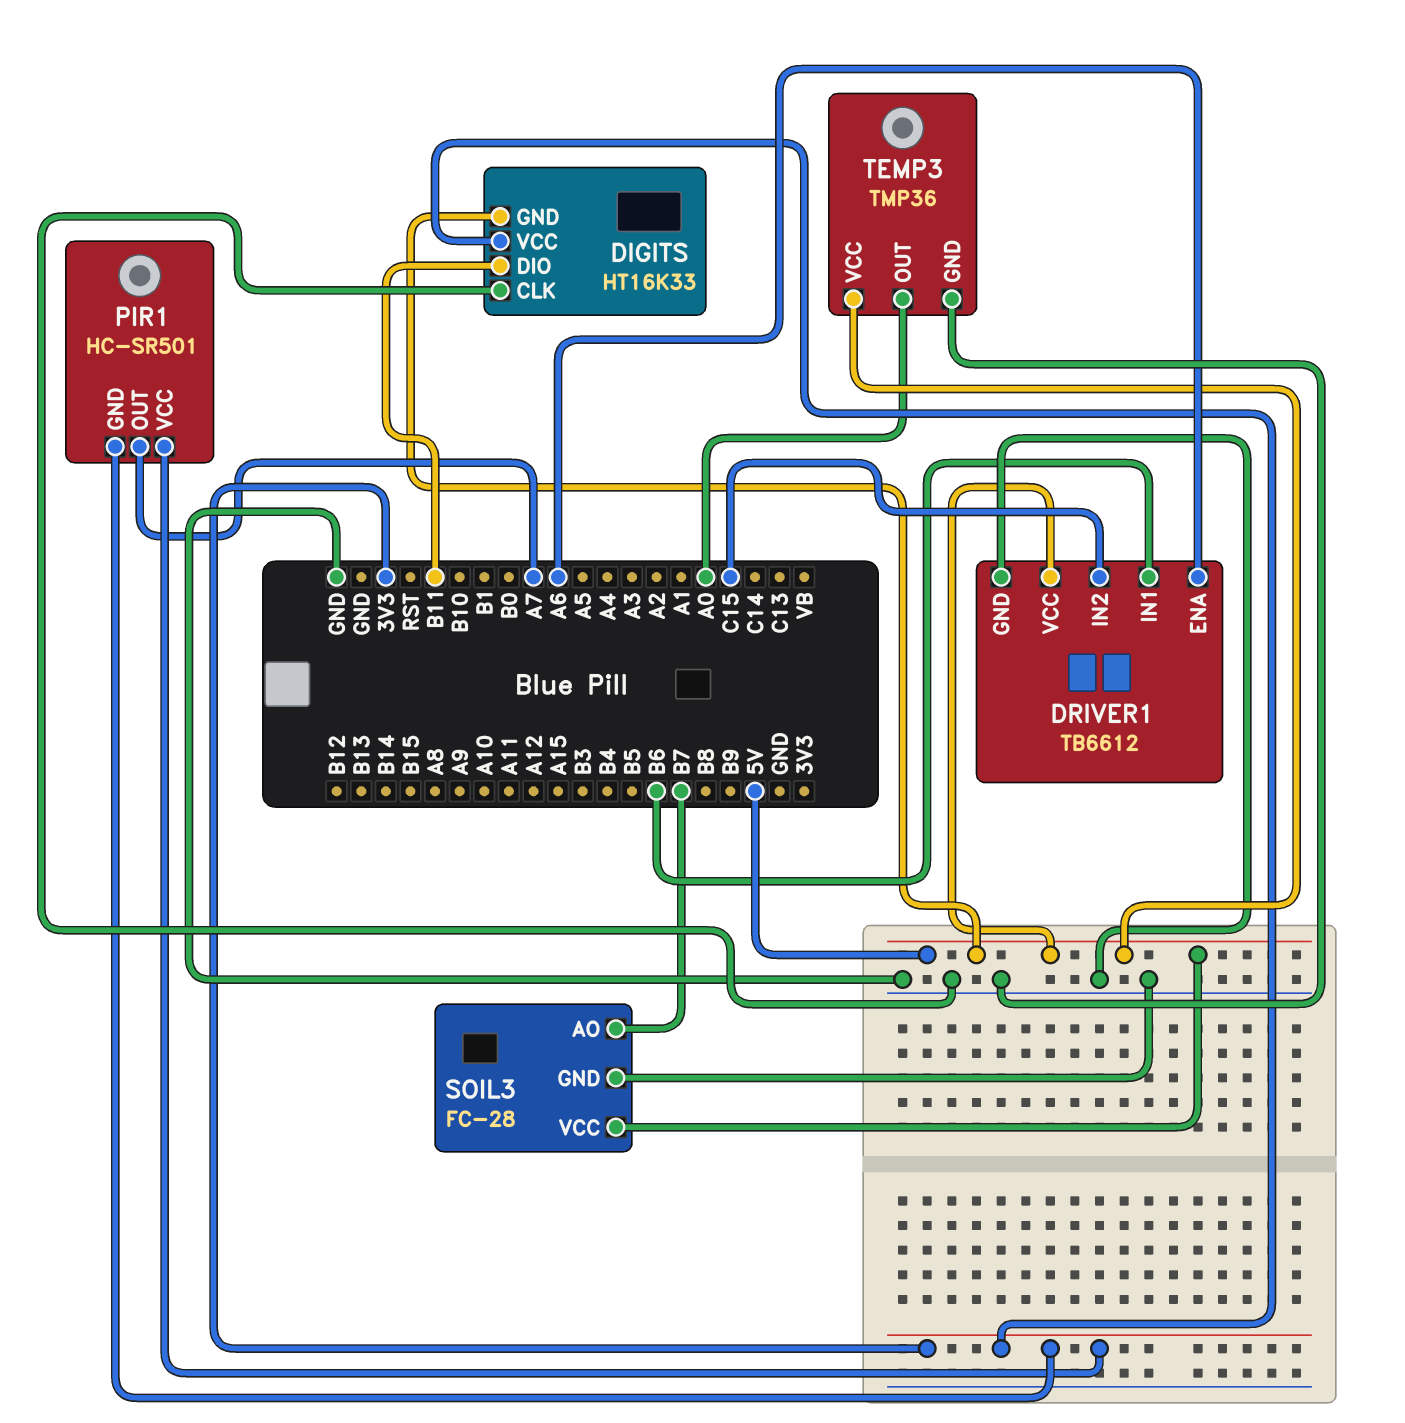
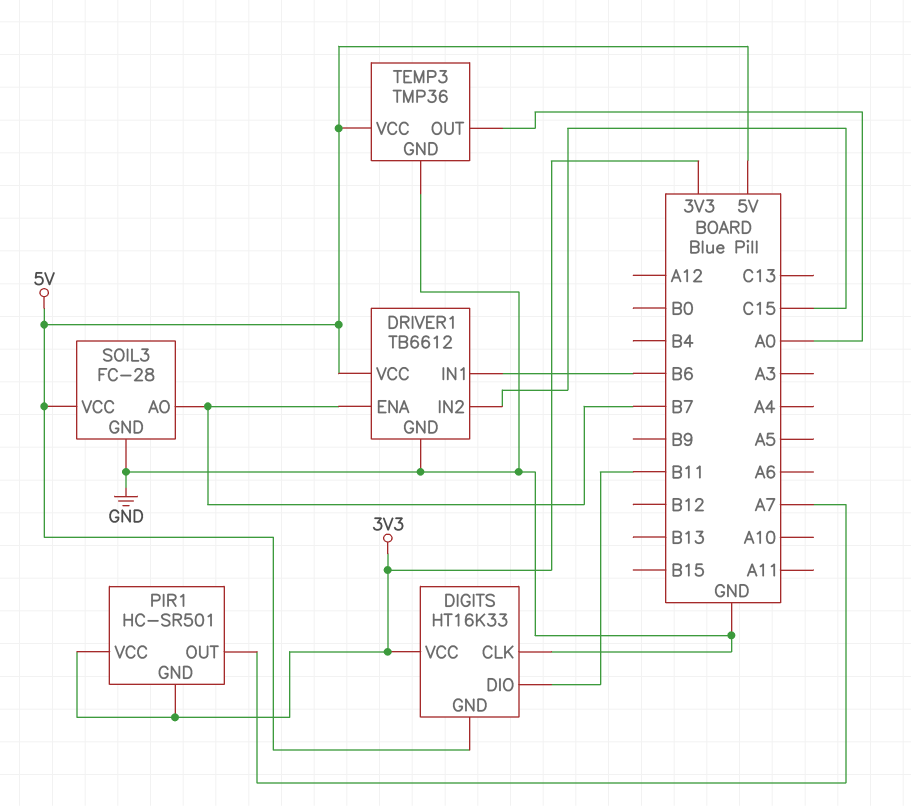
DRIVER1 pin ENA: A6 -> B7

